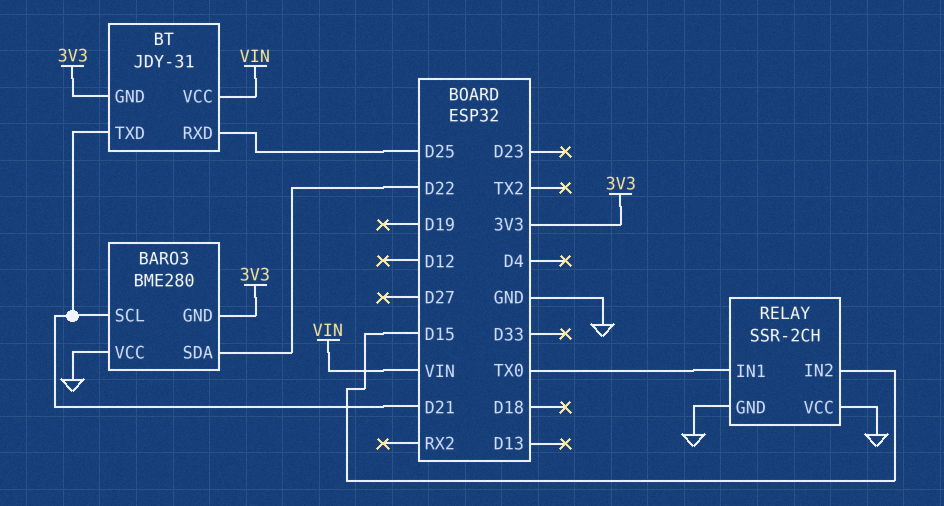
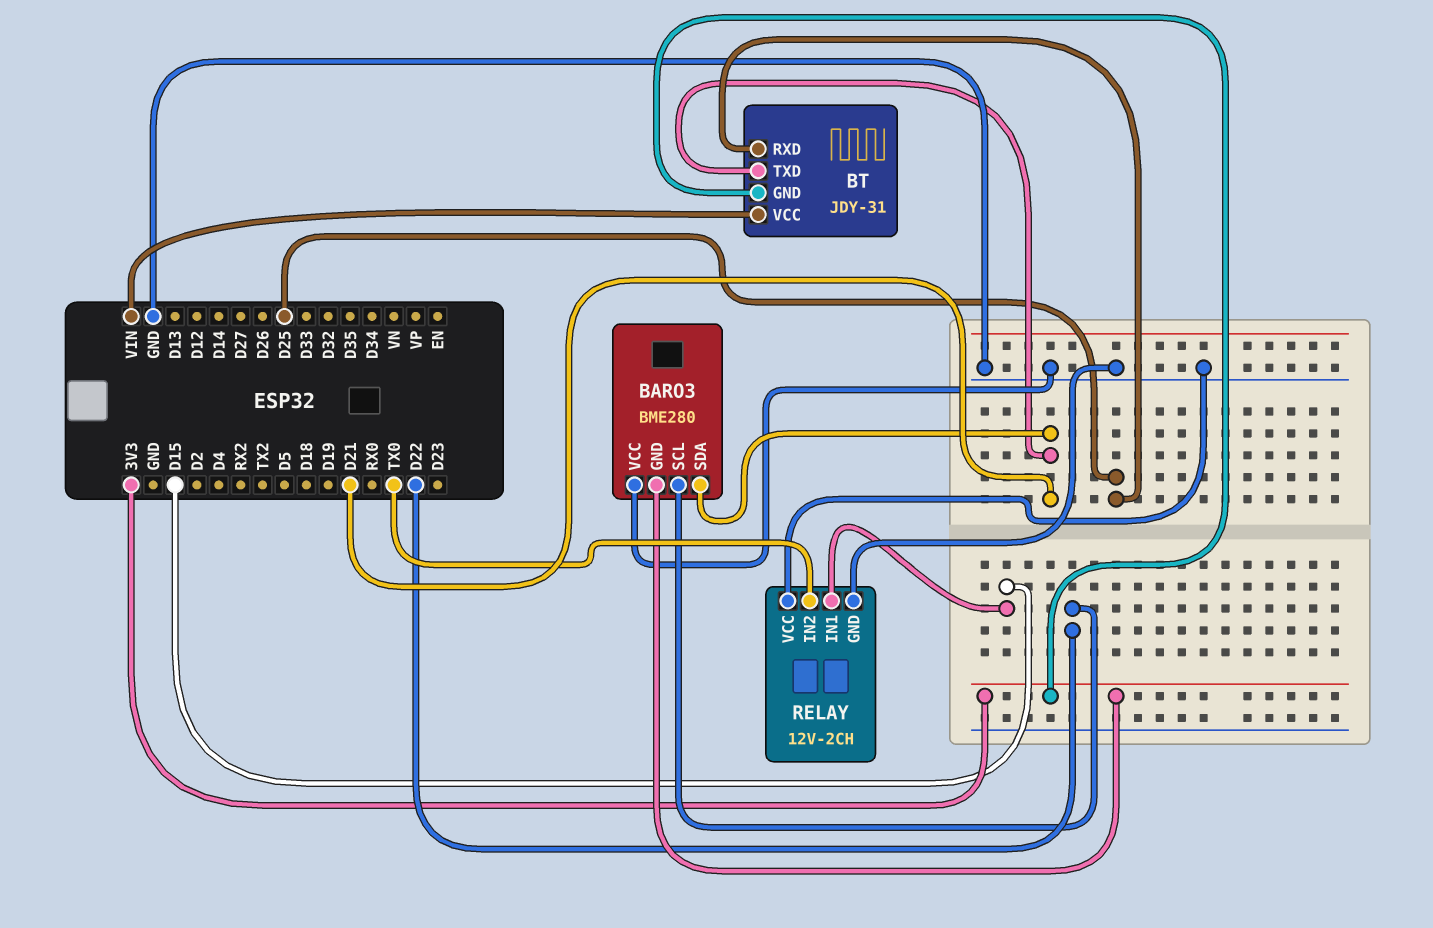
BARO3 pin SCL: D21 -> D22
BARO3 pin SDA: D22 -> D21
RELAY: SSR-2CH -> 12V-2CH
RELAY pin IN1: TX0 -> D15
RELAY pin IN2: D15 -> TX0

